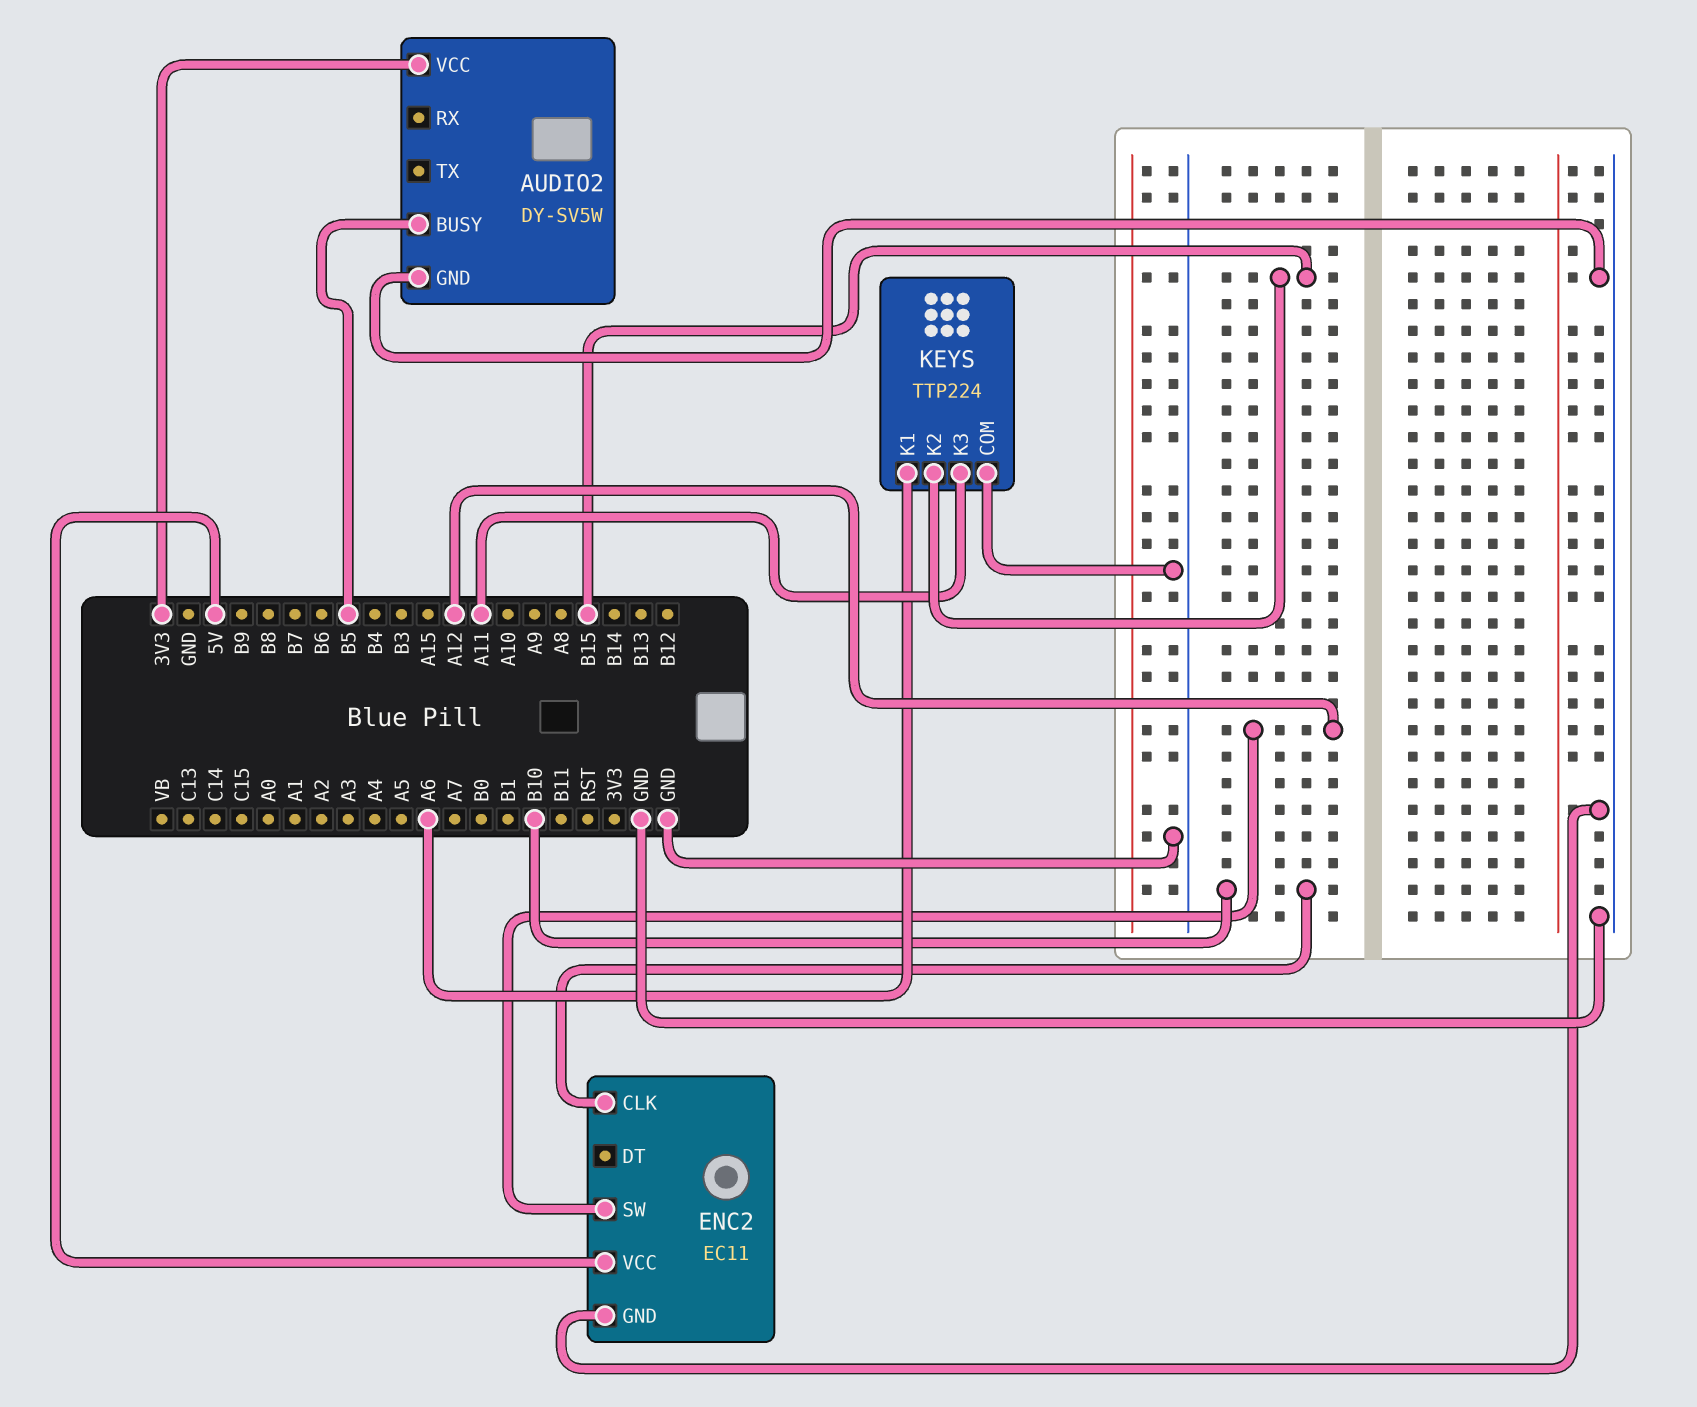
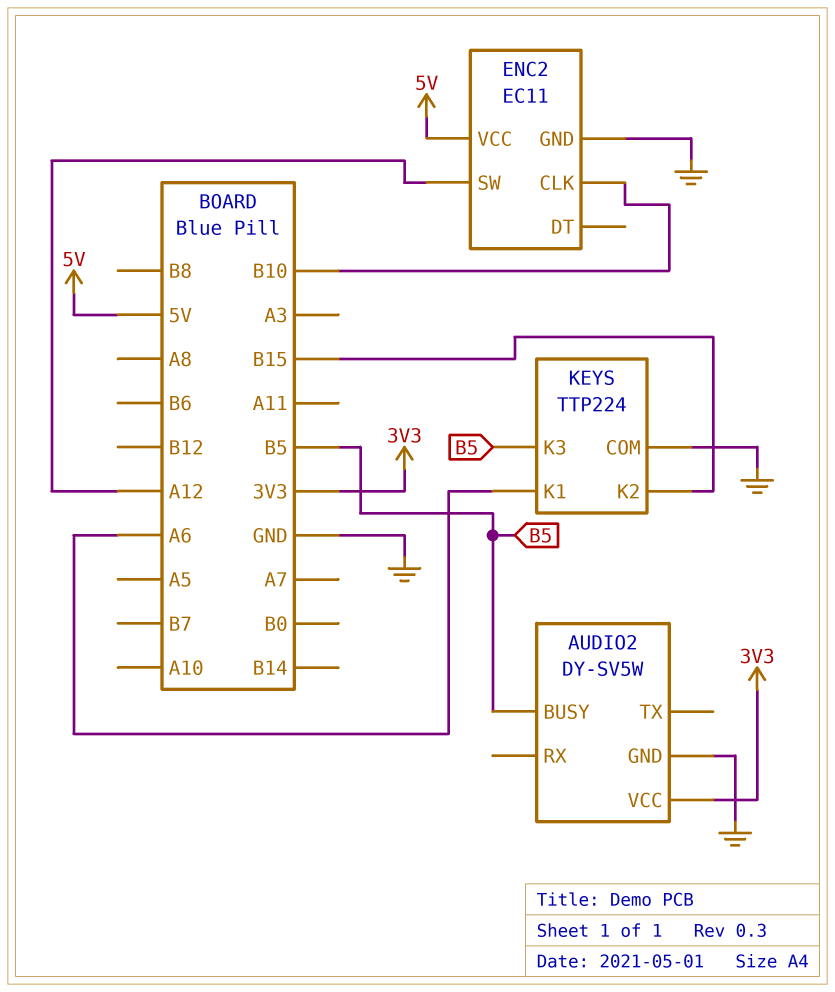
KEYS pin K3: A11 -> B5

